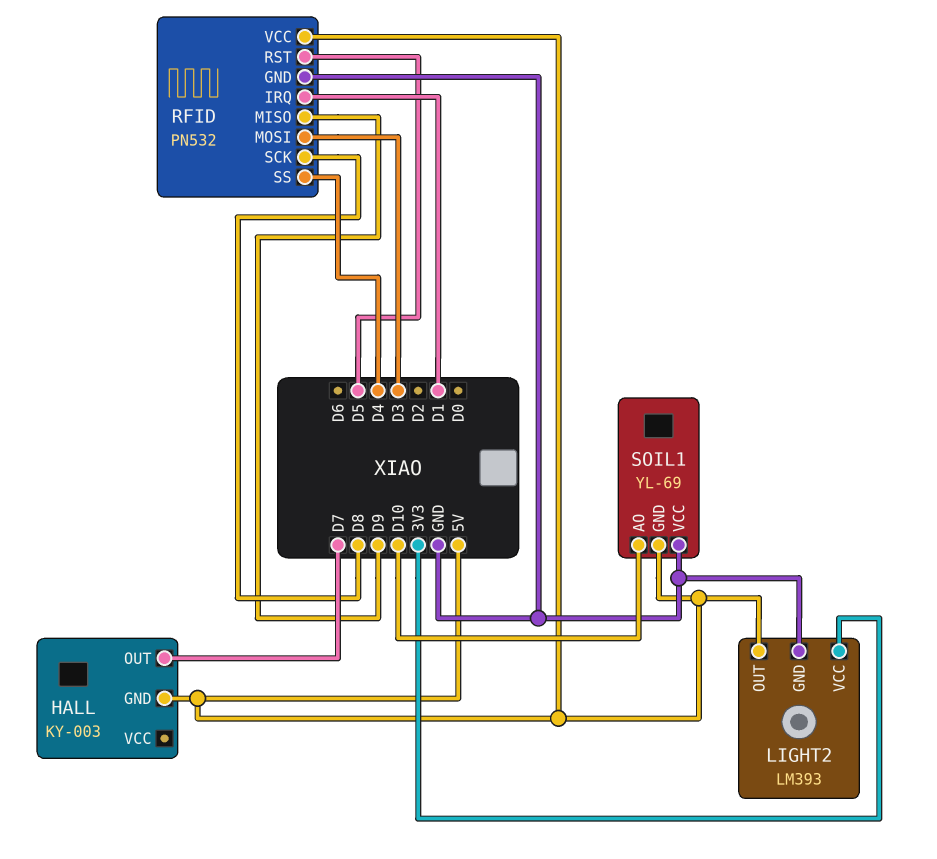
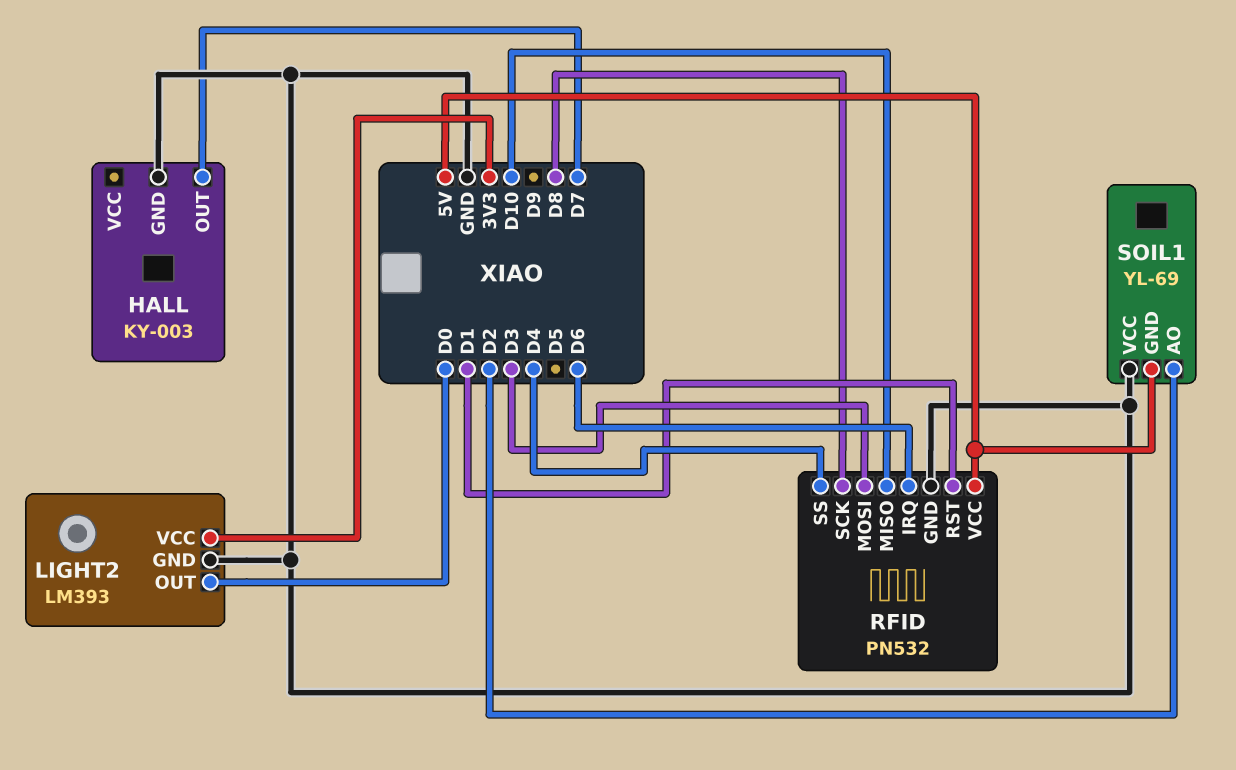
HALL pin GND: 5V -> GND
LIGHT2 pin OUT: 5V -> D0
RFID pin IRQ: D1 -> D6
RFID pin MISO: D9 -> D10
RFID pin RST: D5 -> D1
SOIL1 pin AO: D10 -> D2

